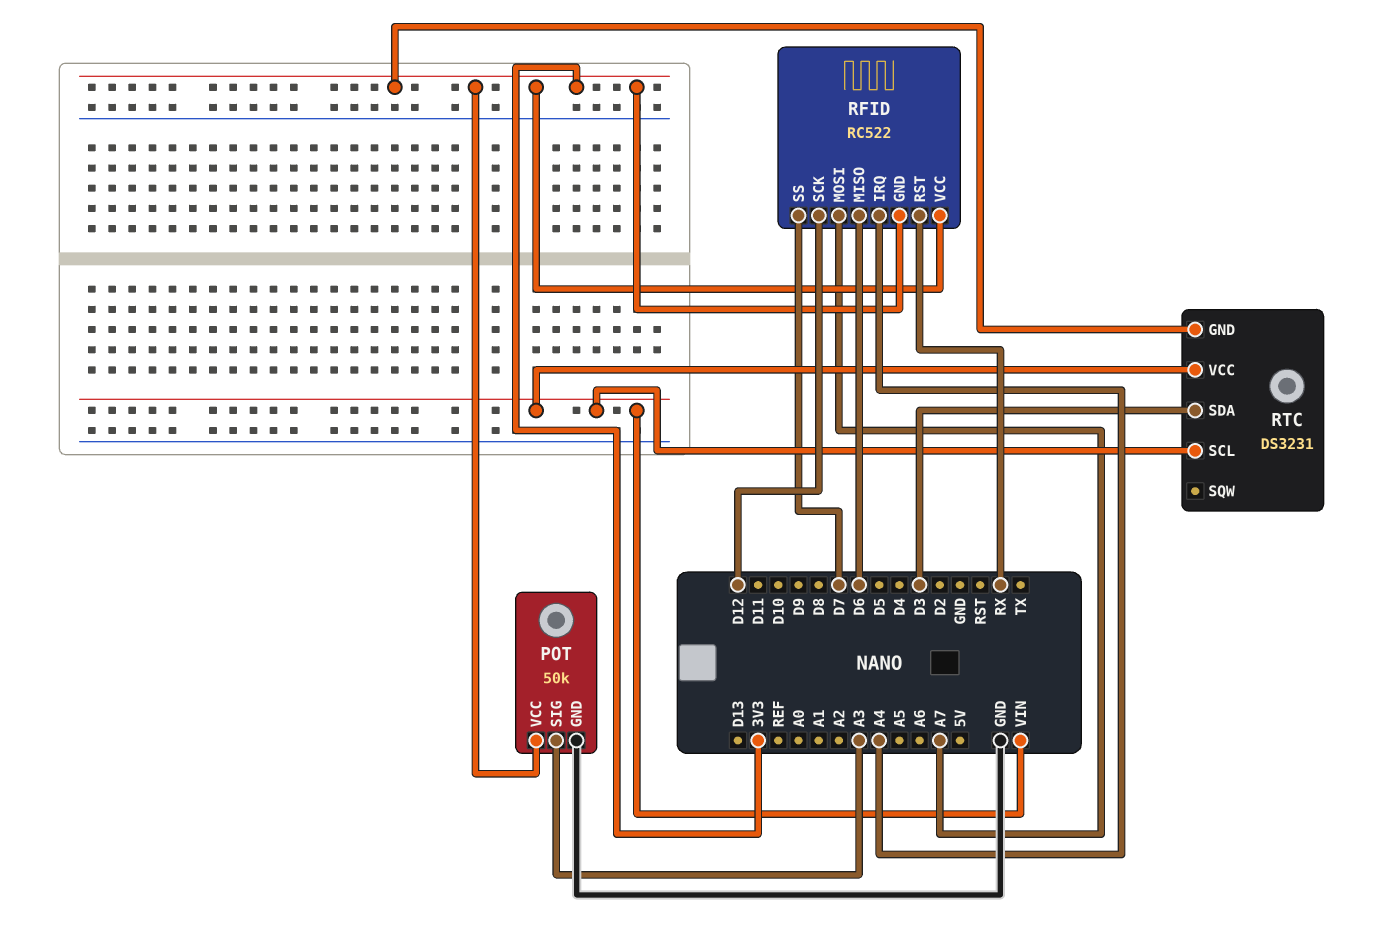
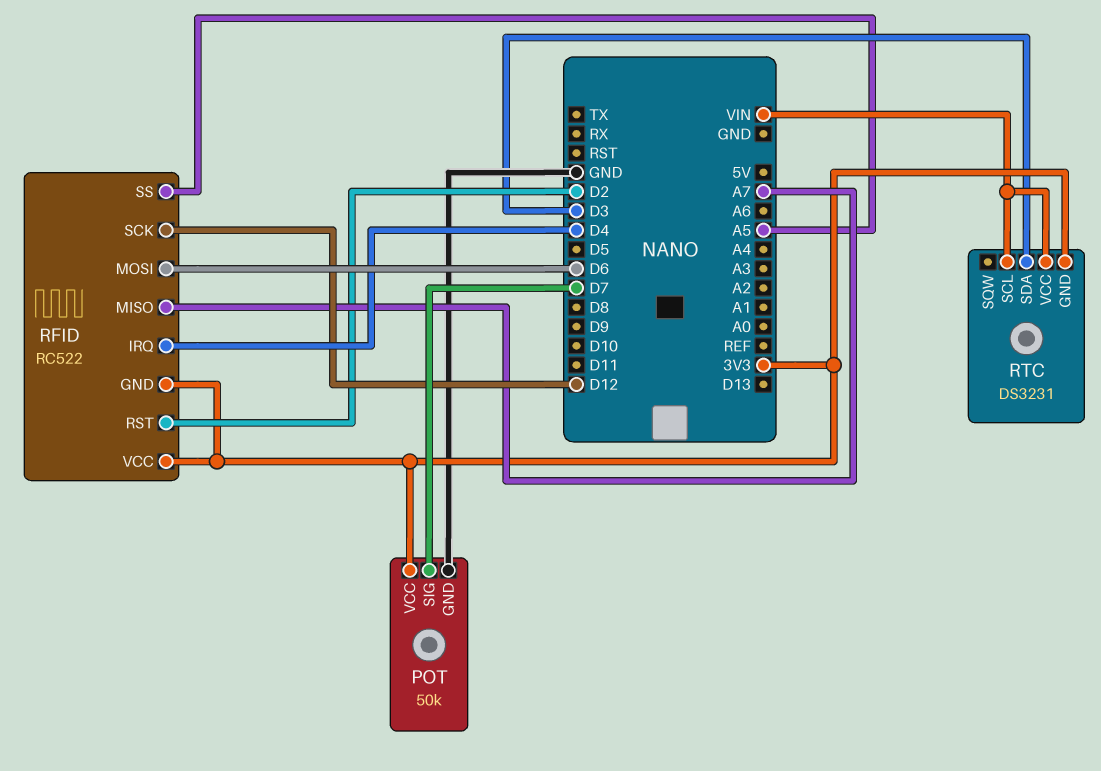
POT pin SIG: A3 -> D7
RFID pin IRQ: A4 -> D4
RFID pin MISO: D6 -> A7
RFID pin MOSI: A7 -> D6
RFID pin RST: RX -> D2
RFID pin SS: D7 -> A5

